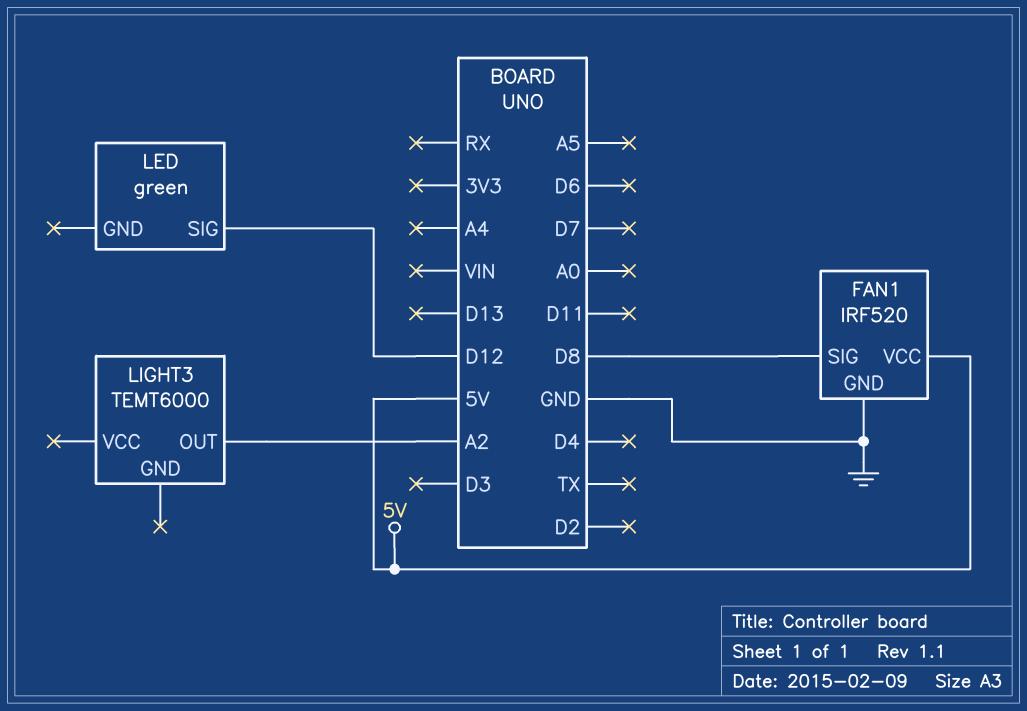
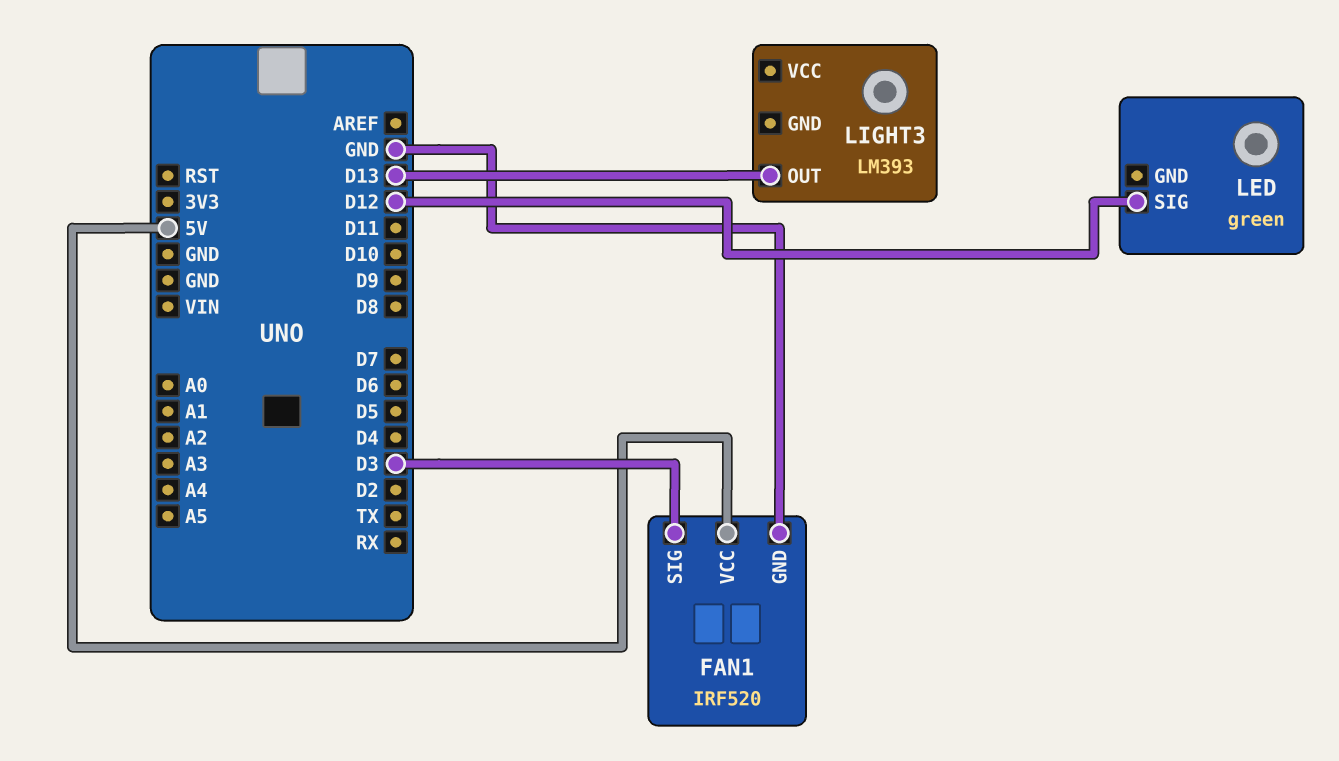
FAN1 pin SIG: D8 -> D3
LIGHT3: TEMT6000 -> LM393
LIGHT3 pin OUT: A2 -> D13

